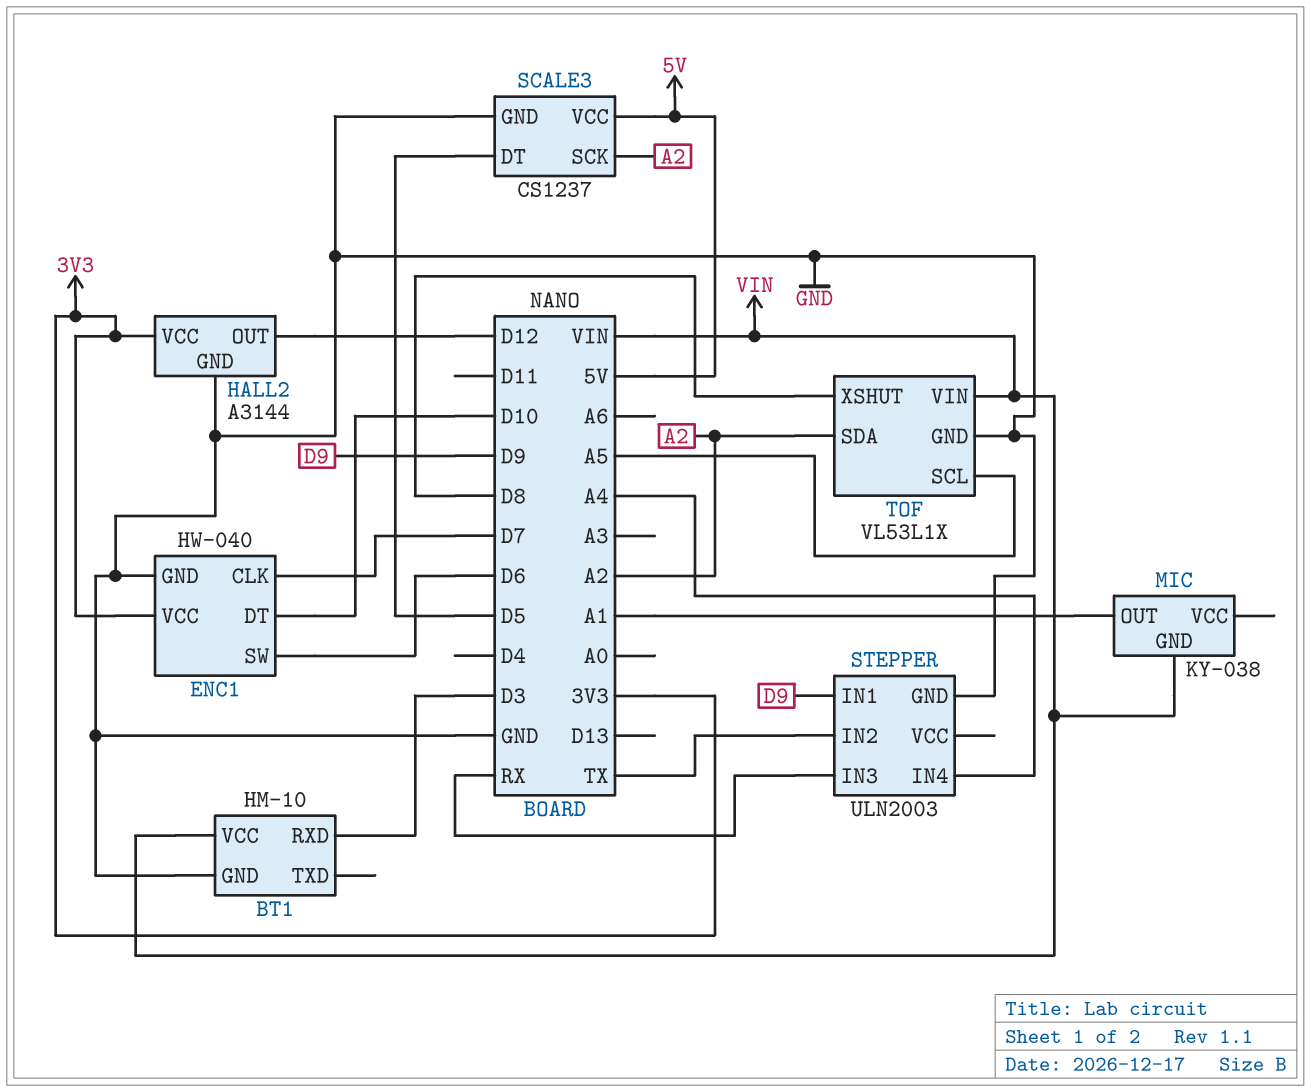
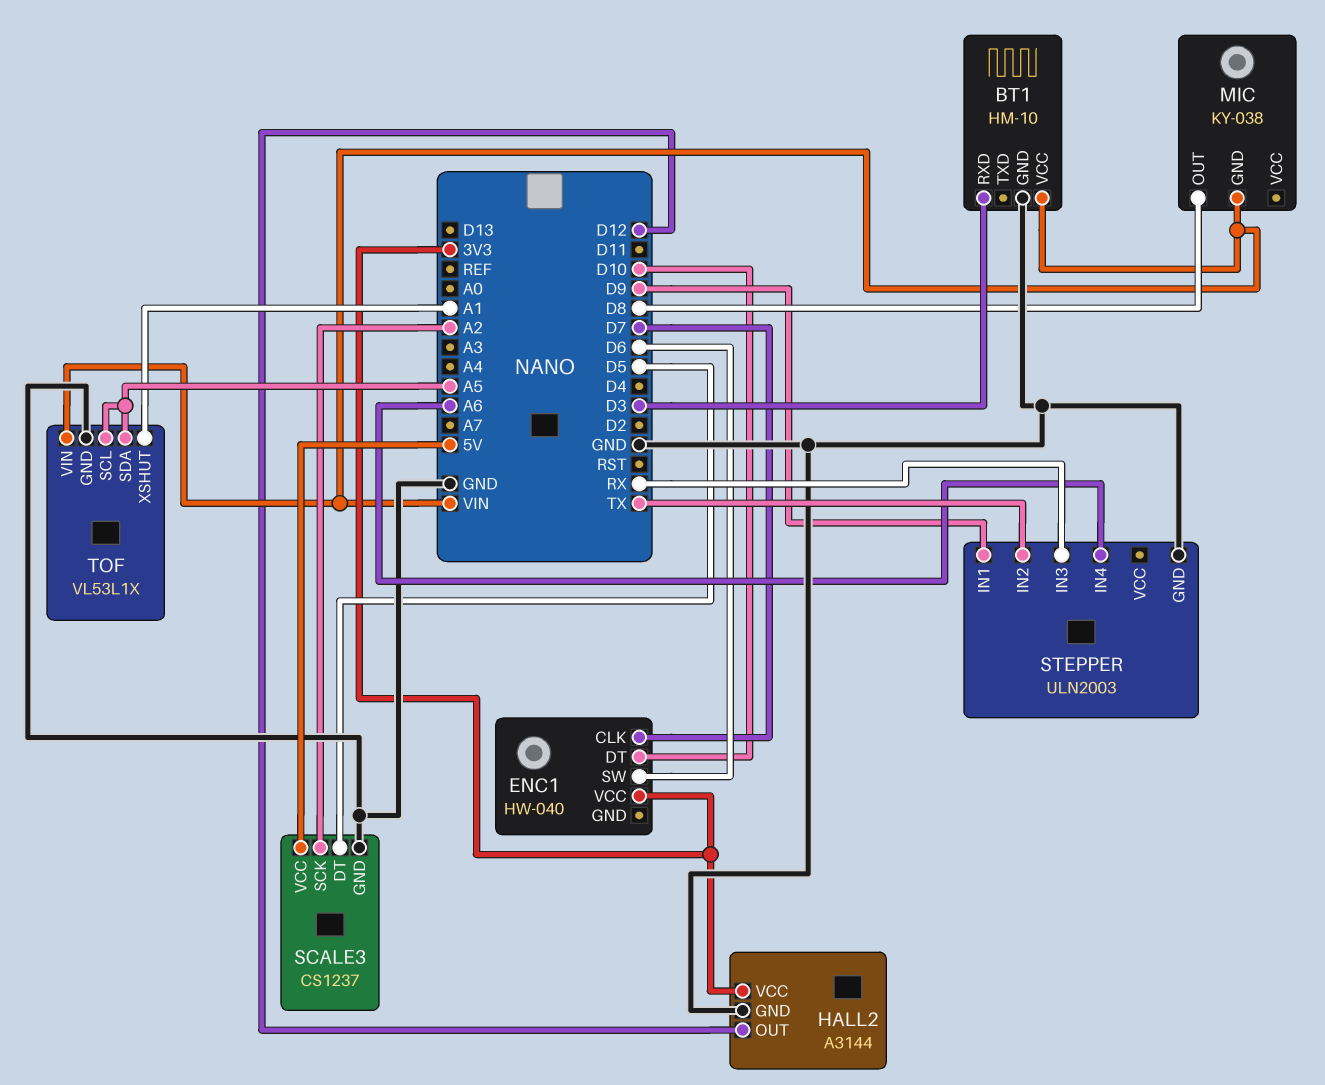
ENC1 pin GND: GND -> none
MIC pin OUT: A1 -> D8
STEPPER pin IN4: A4 -> A6
TOF pin SDA: A2 -> A5
TOF pin XSHUT: D8 -> A1

